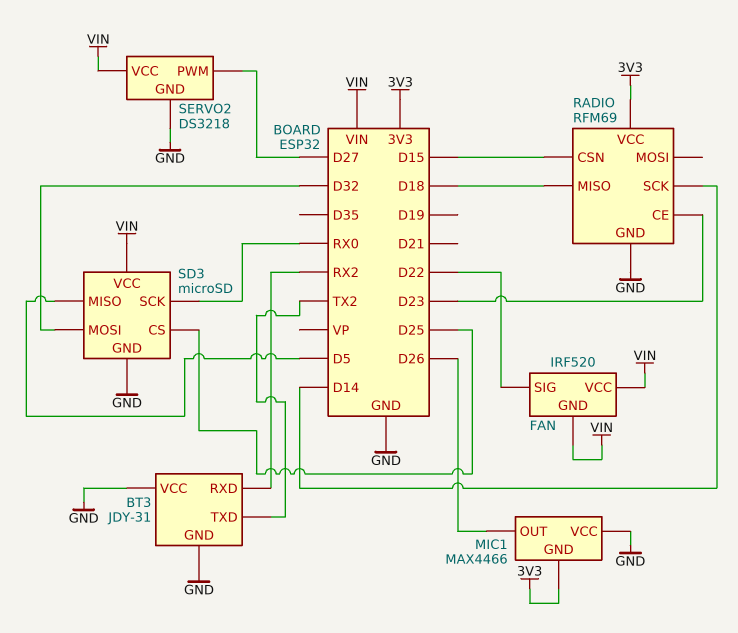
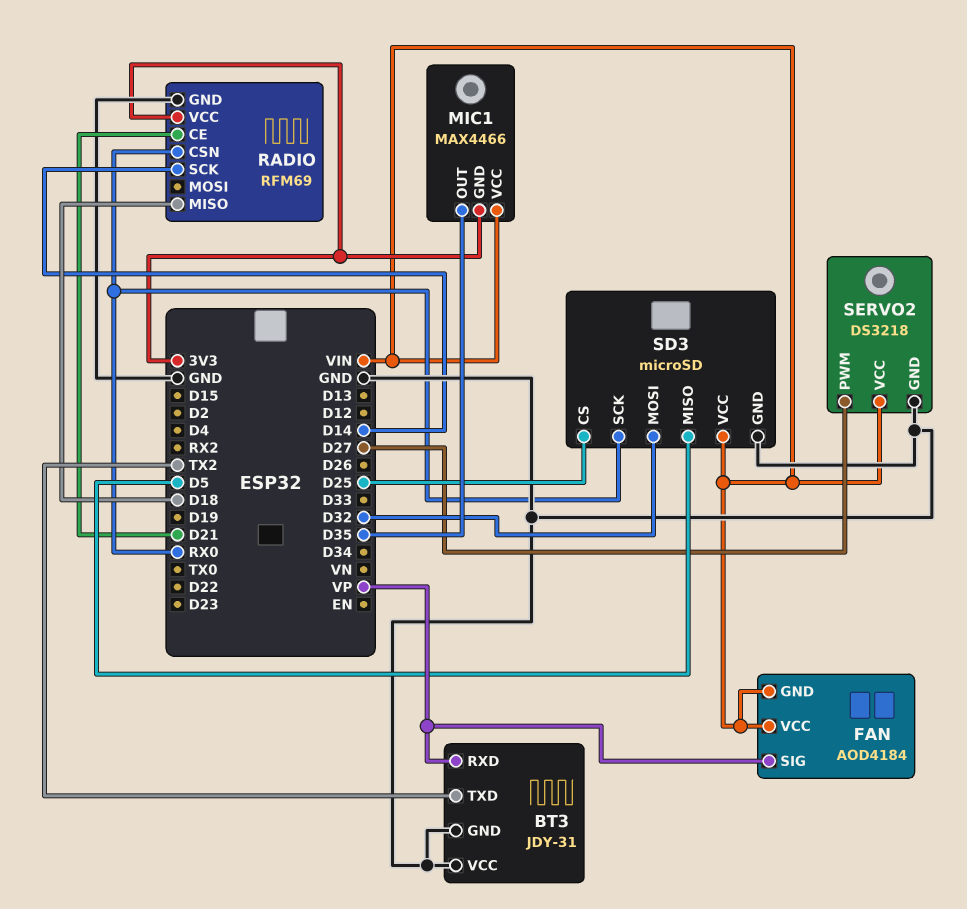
BT3 pin RXD: RX2 -> VP
FAN: IRF520 -> AOD4184
FAN pin SIG: D22 -> VP
MIC1 pin OUT: D26 -> D35
MIC1 pin VCC: GND -> VIN
RADIO pin CE: D23 -> D21
RADIO pin CSN: D15 -> RX0

